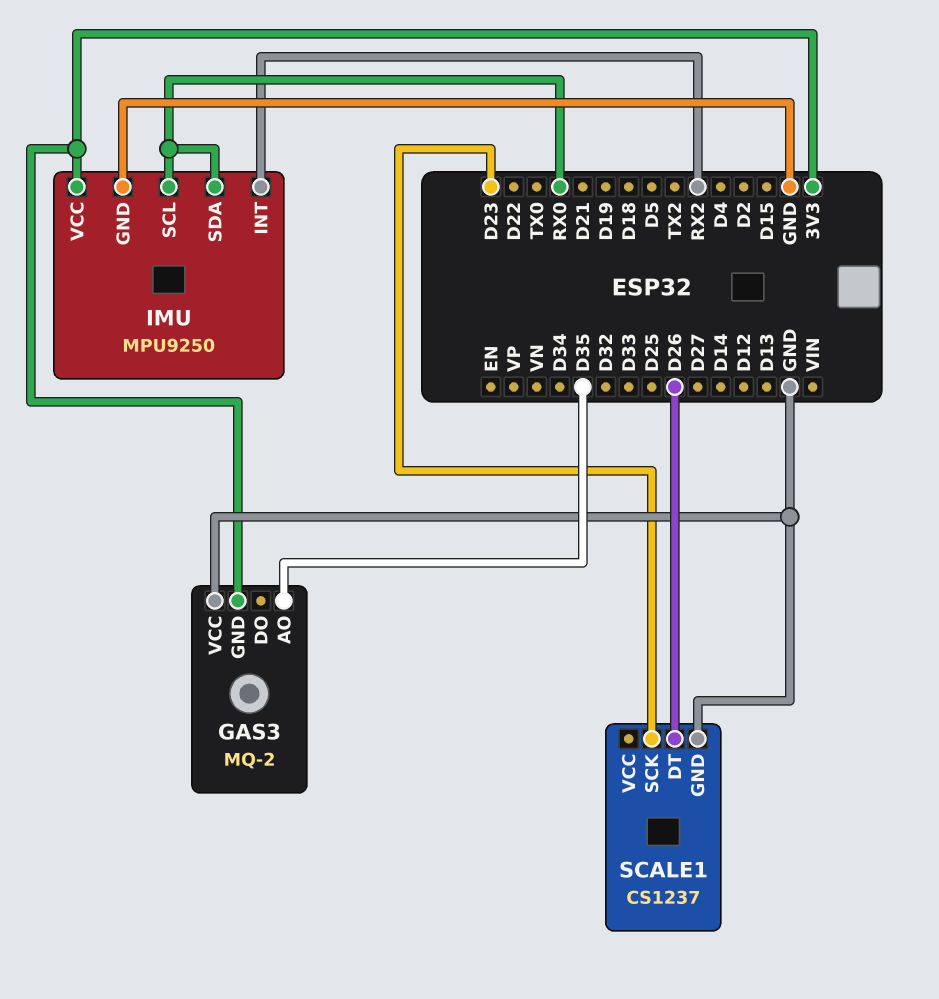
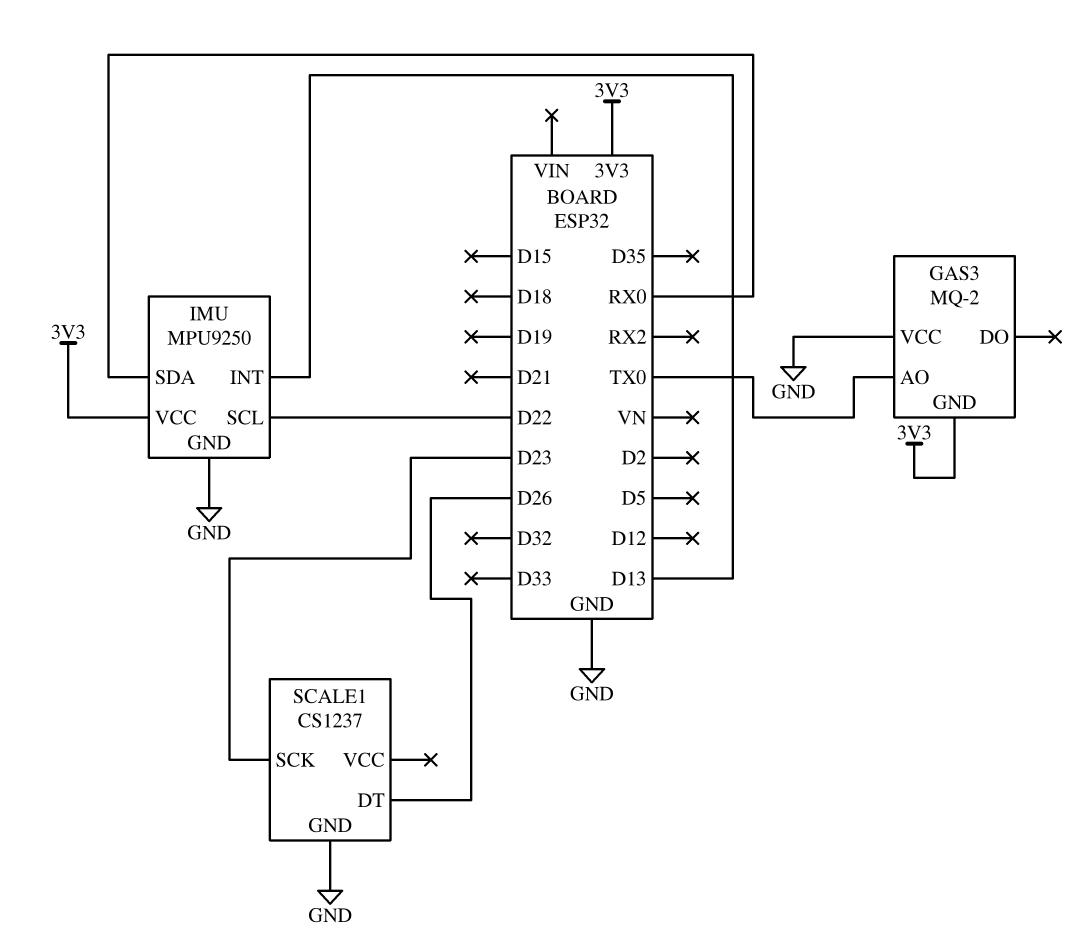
GAS3 pin AO: D35 -> TX0
IMU pin INT: RX2 -> D13
IMU pin SCL: RX0 -> D22

